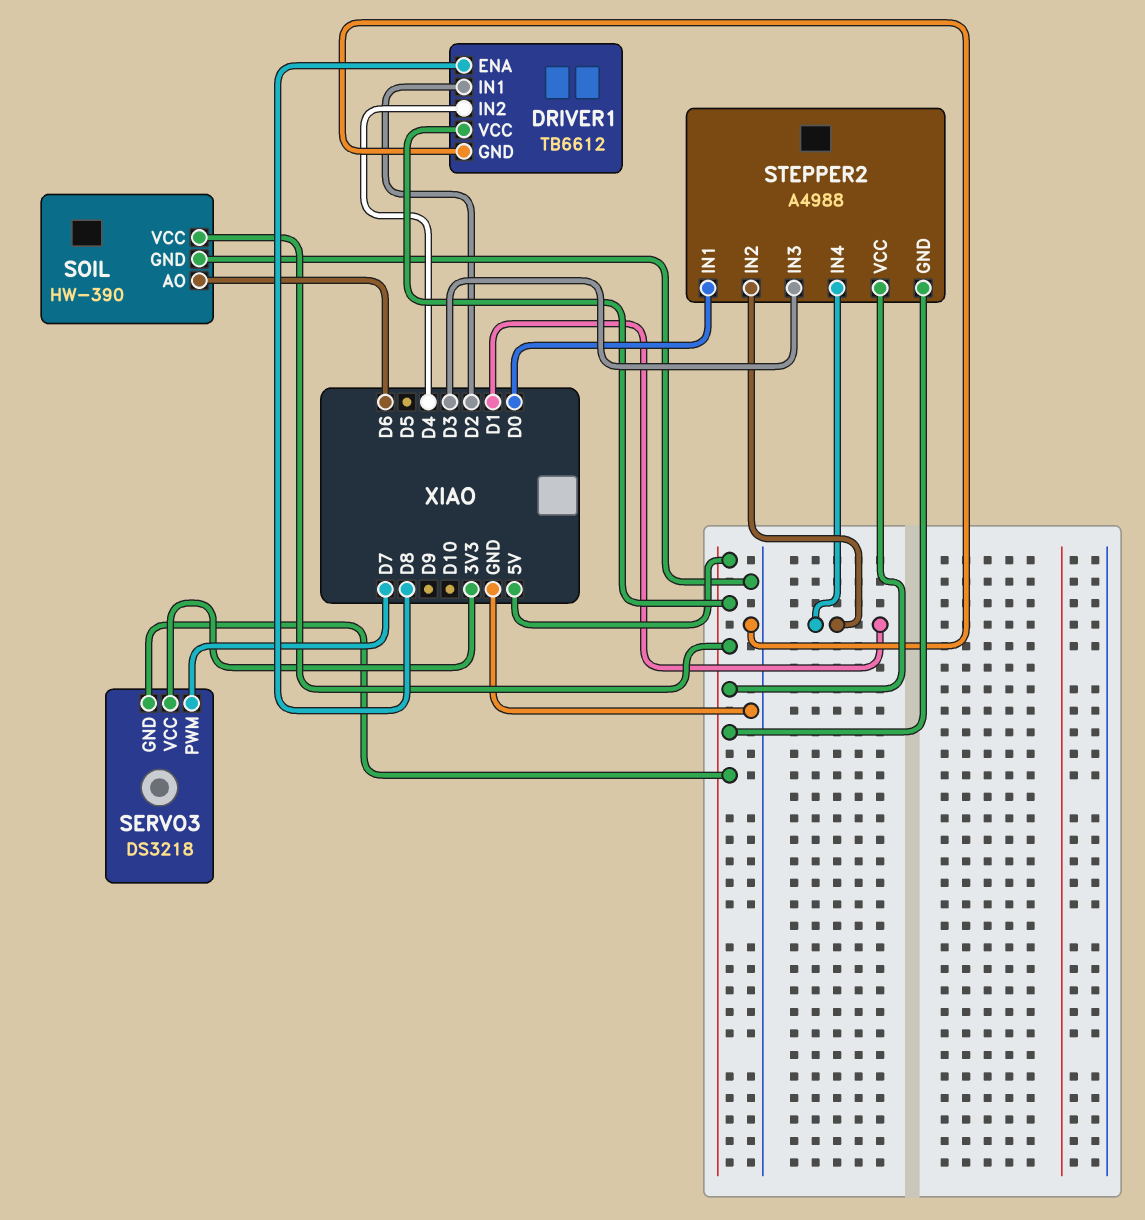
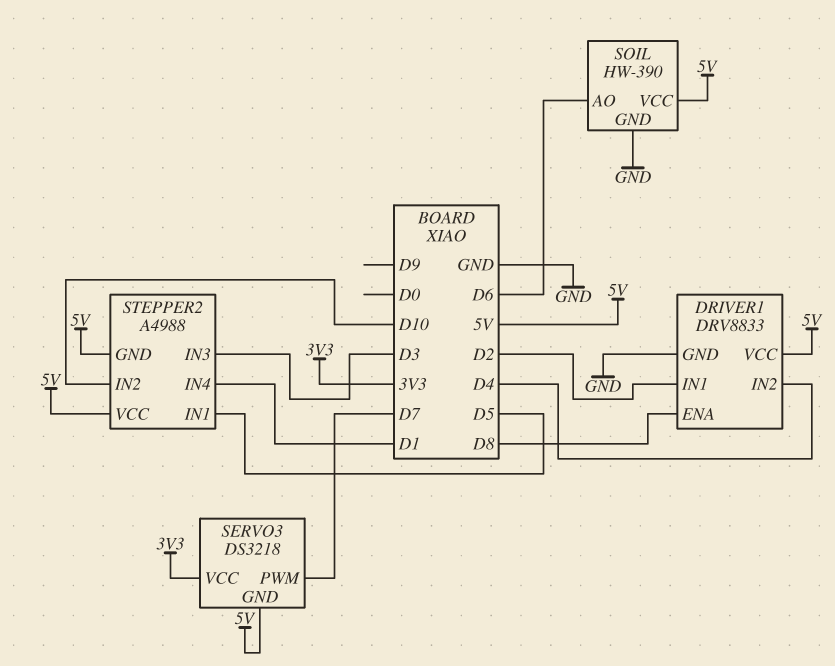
DRIVER1: TB6612 -> DRV8833
STEPPER2 pin IN1: D0 -> D5
STEPPER2 pin IN2: D1 -> D10

